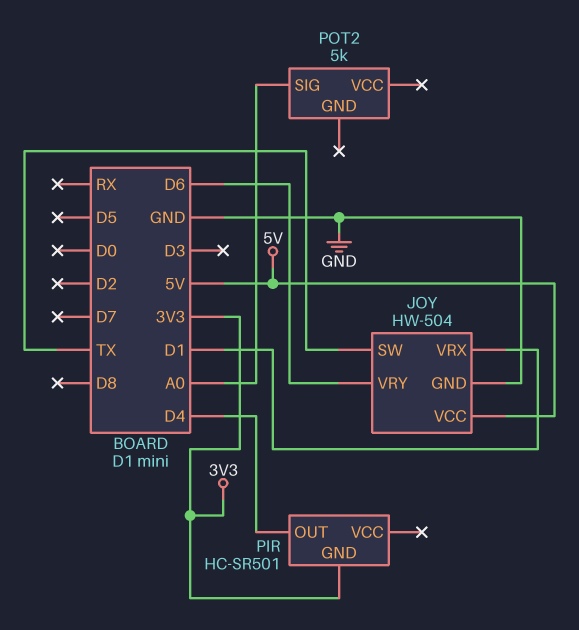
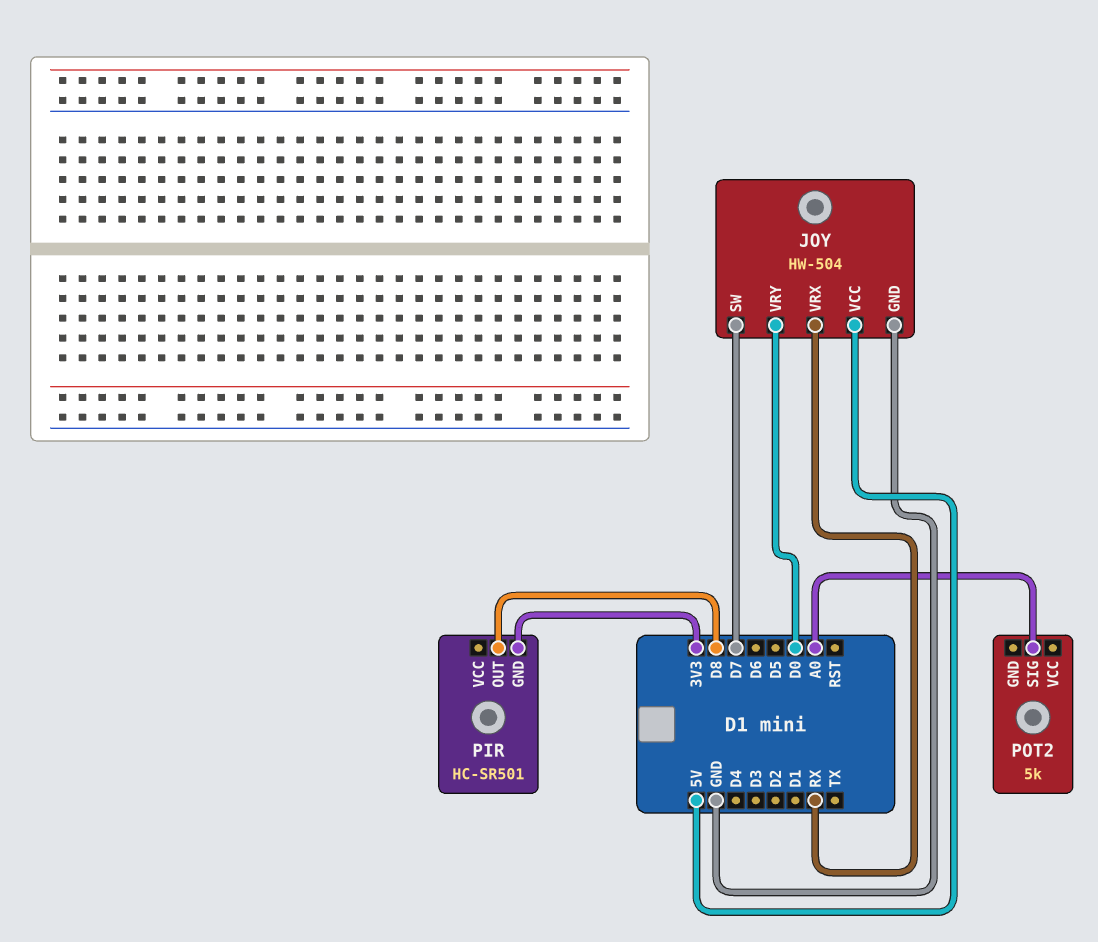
JOY pin SW: TX -> D7
JOY pin VRX: D1 -> RX
JOY pin VRY: D6 -> D0
PIR pin OUT: D4 -> D8

